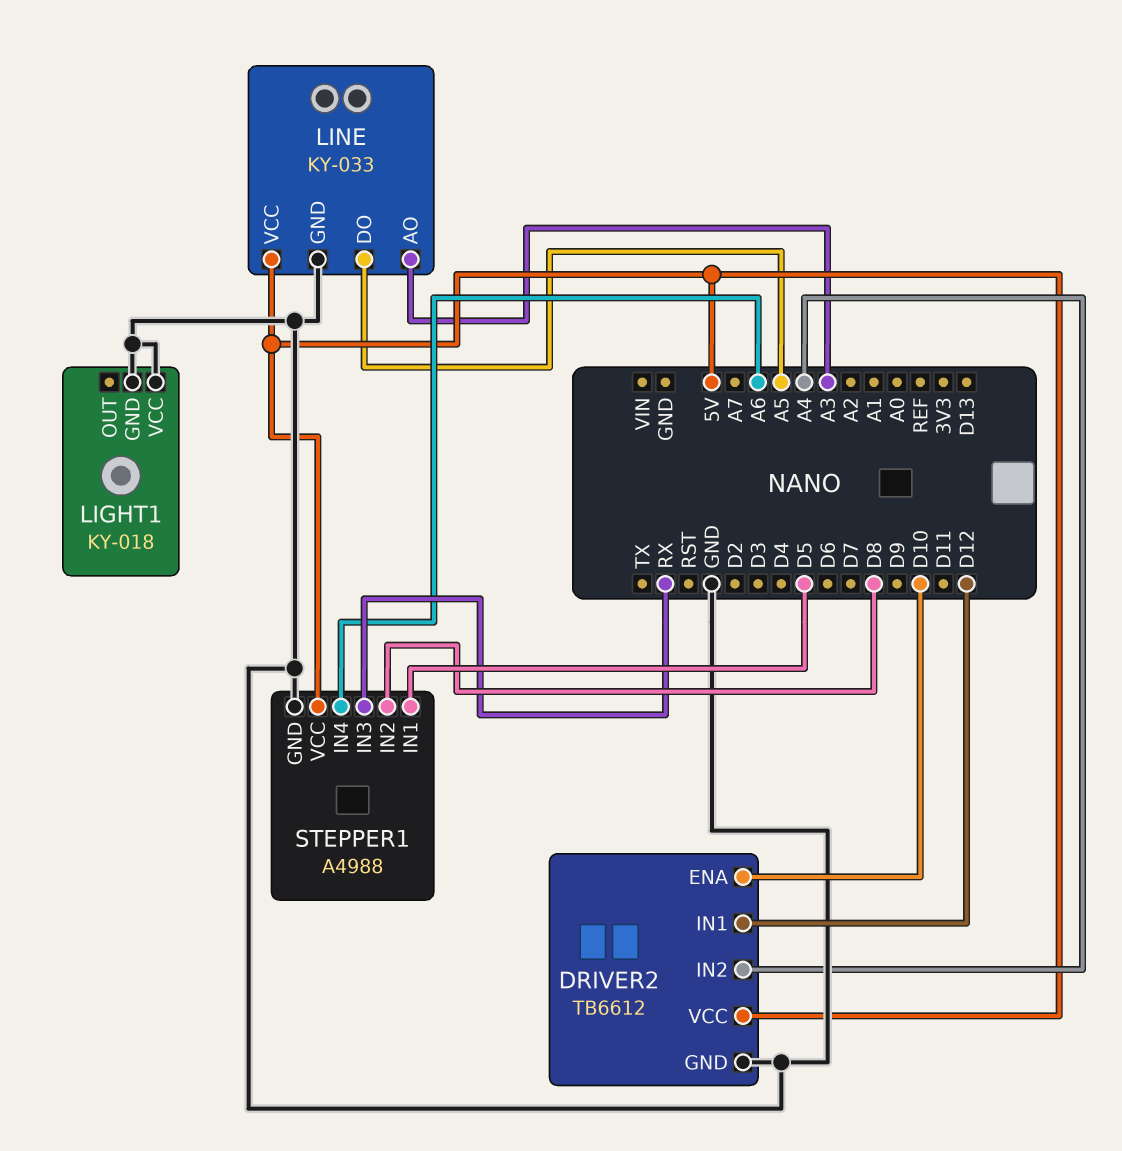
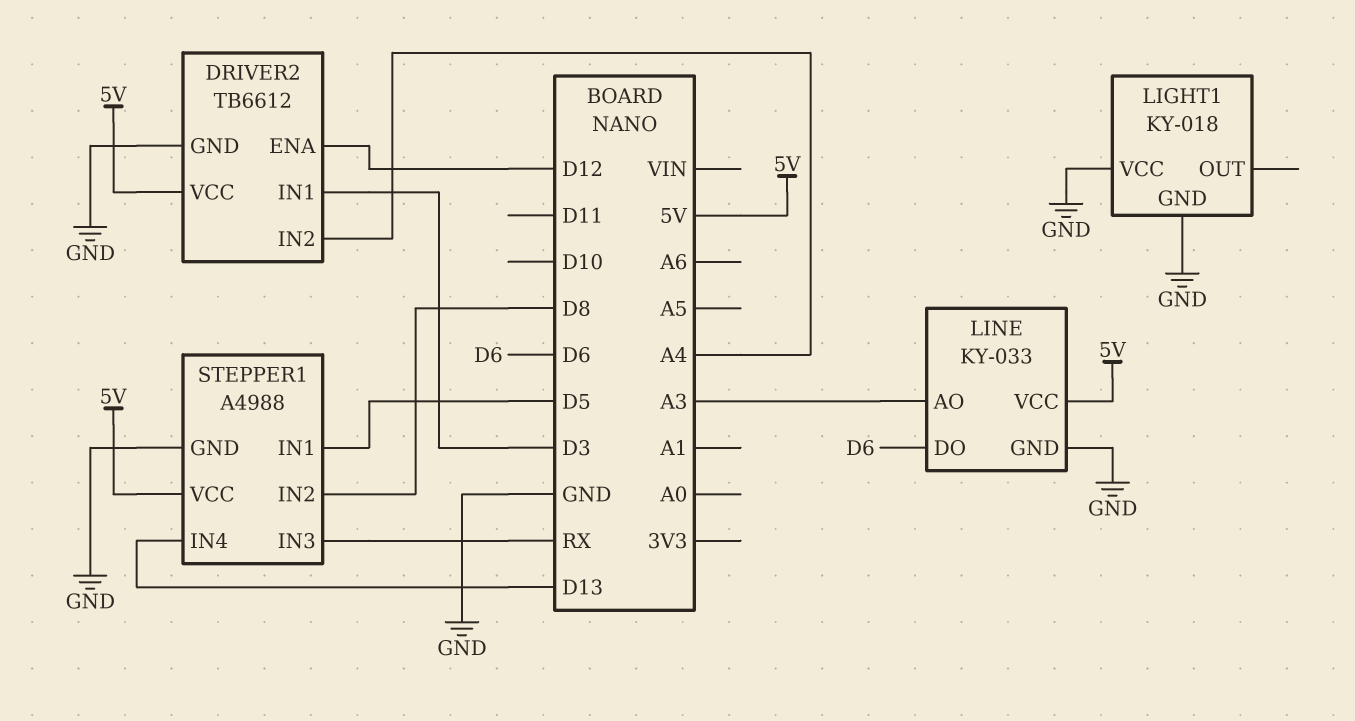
DRIVER2 pin ENA: D10 -> D12
DRIVER2 pin IN1: D12 -> D3
LINE pin DO: A5 -> D6
STEPPER1 pin IN4: A6 -> D13

